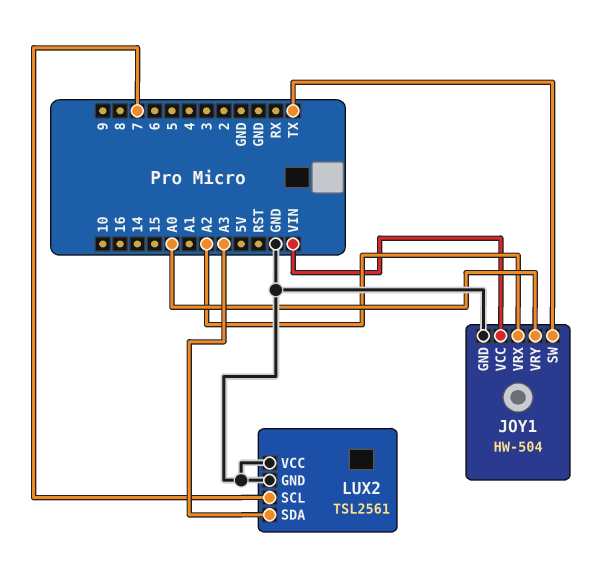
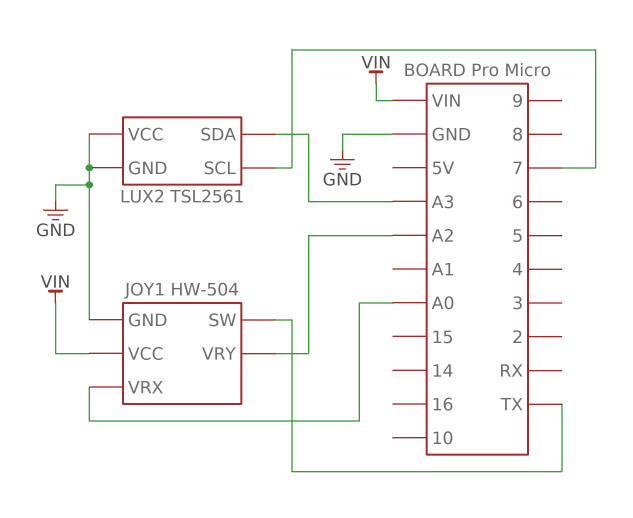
JOY1 pin VRX: A2 -> A0
JOY1 pin VRY: A0 -> A2

